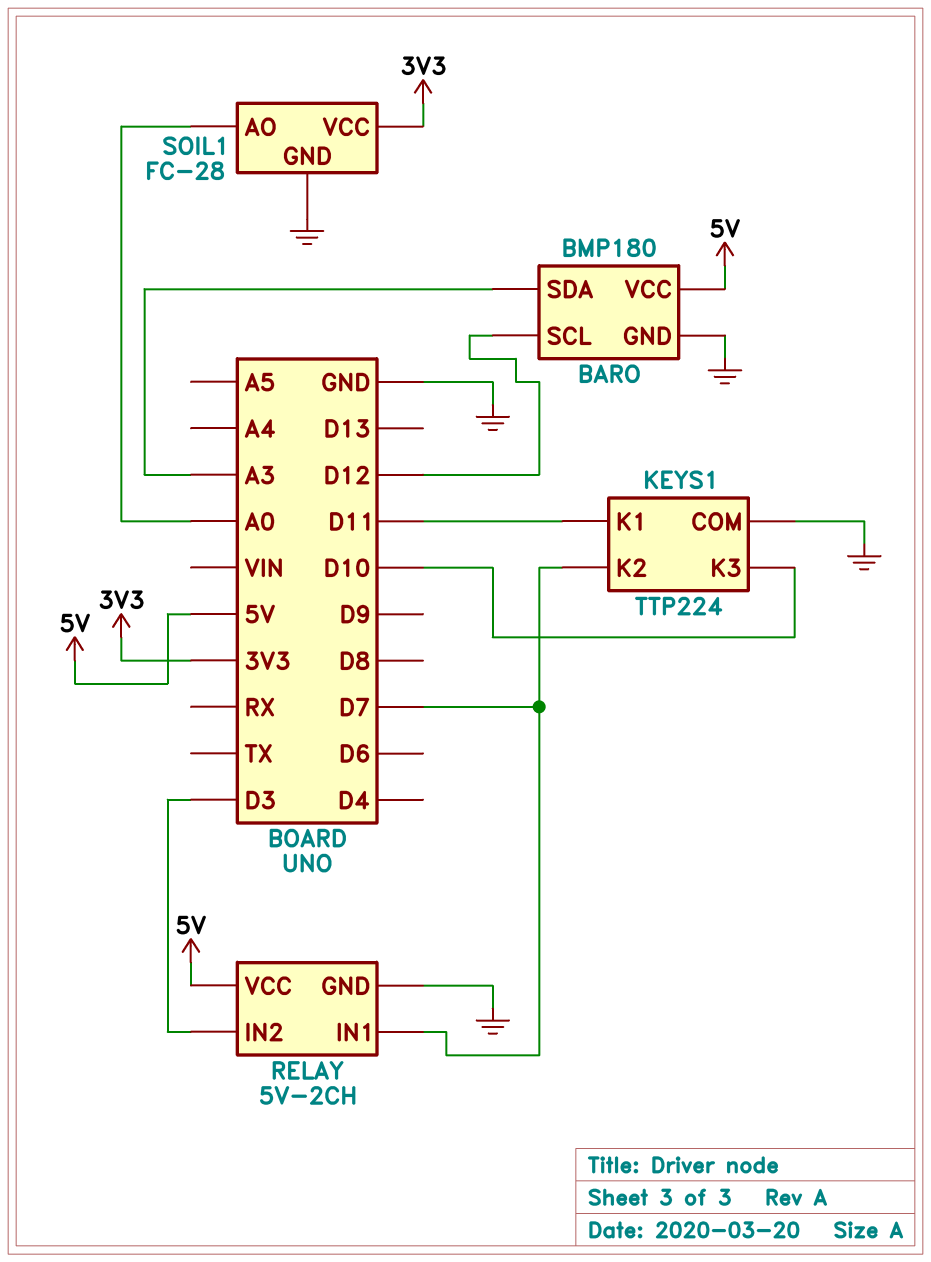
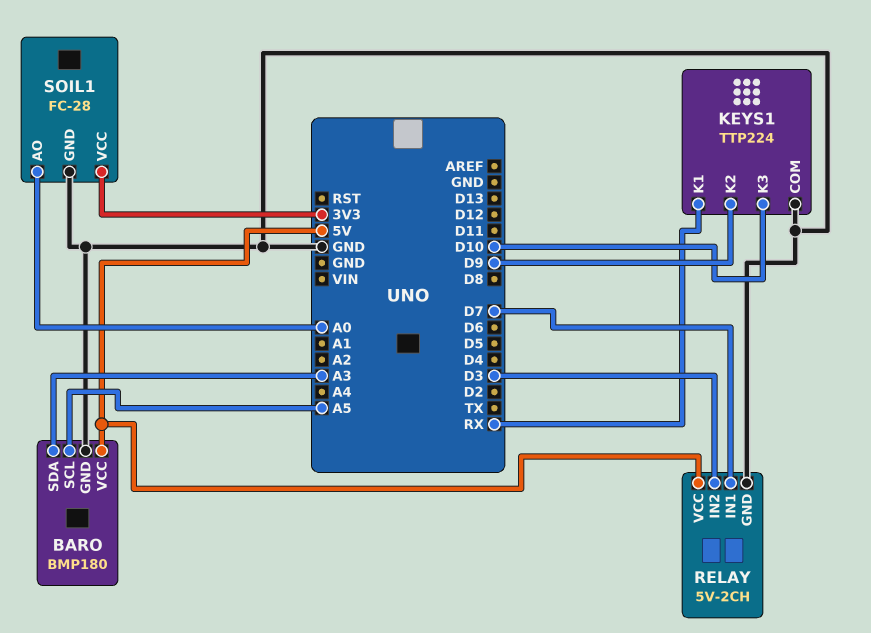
BARO pin SCL: D12 -> A5
KEYS1 pin K1: D11 -> RX
KEYS1 pin K2: D7 -> D9

